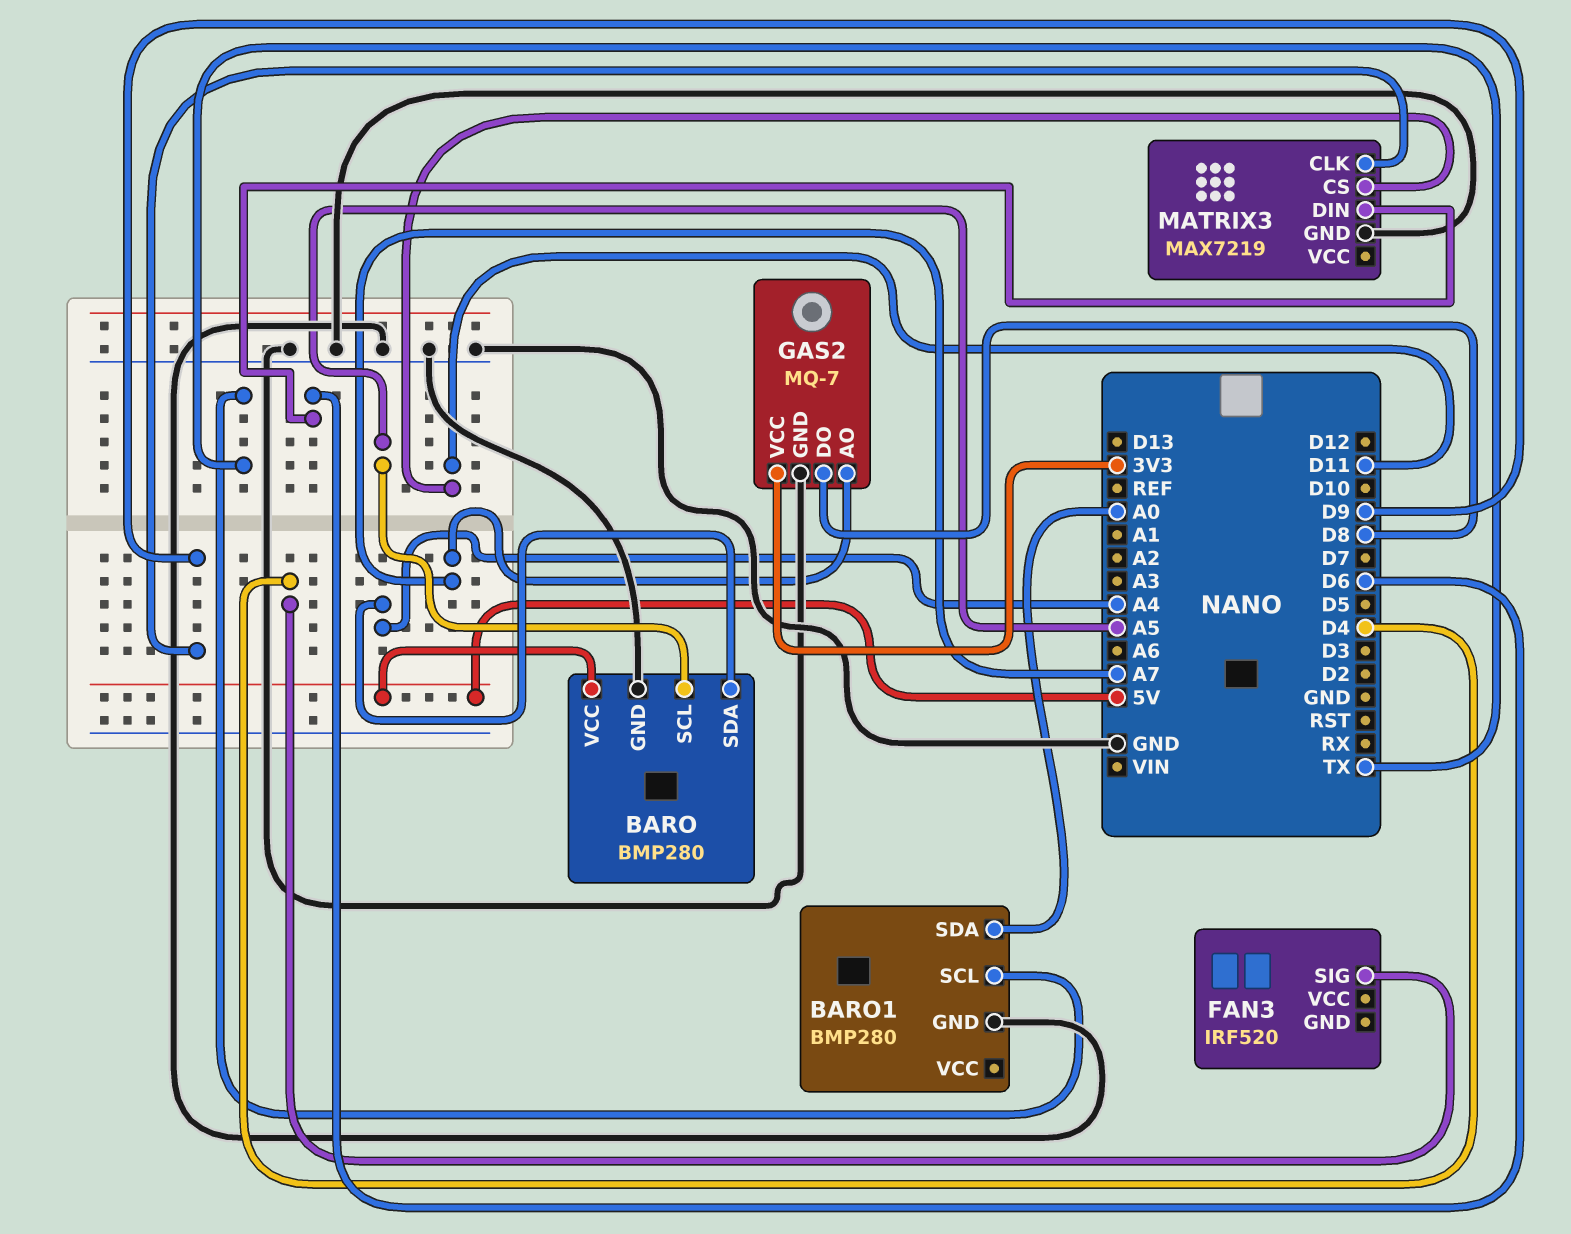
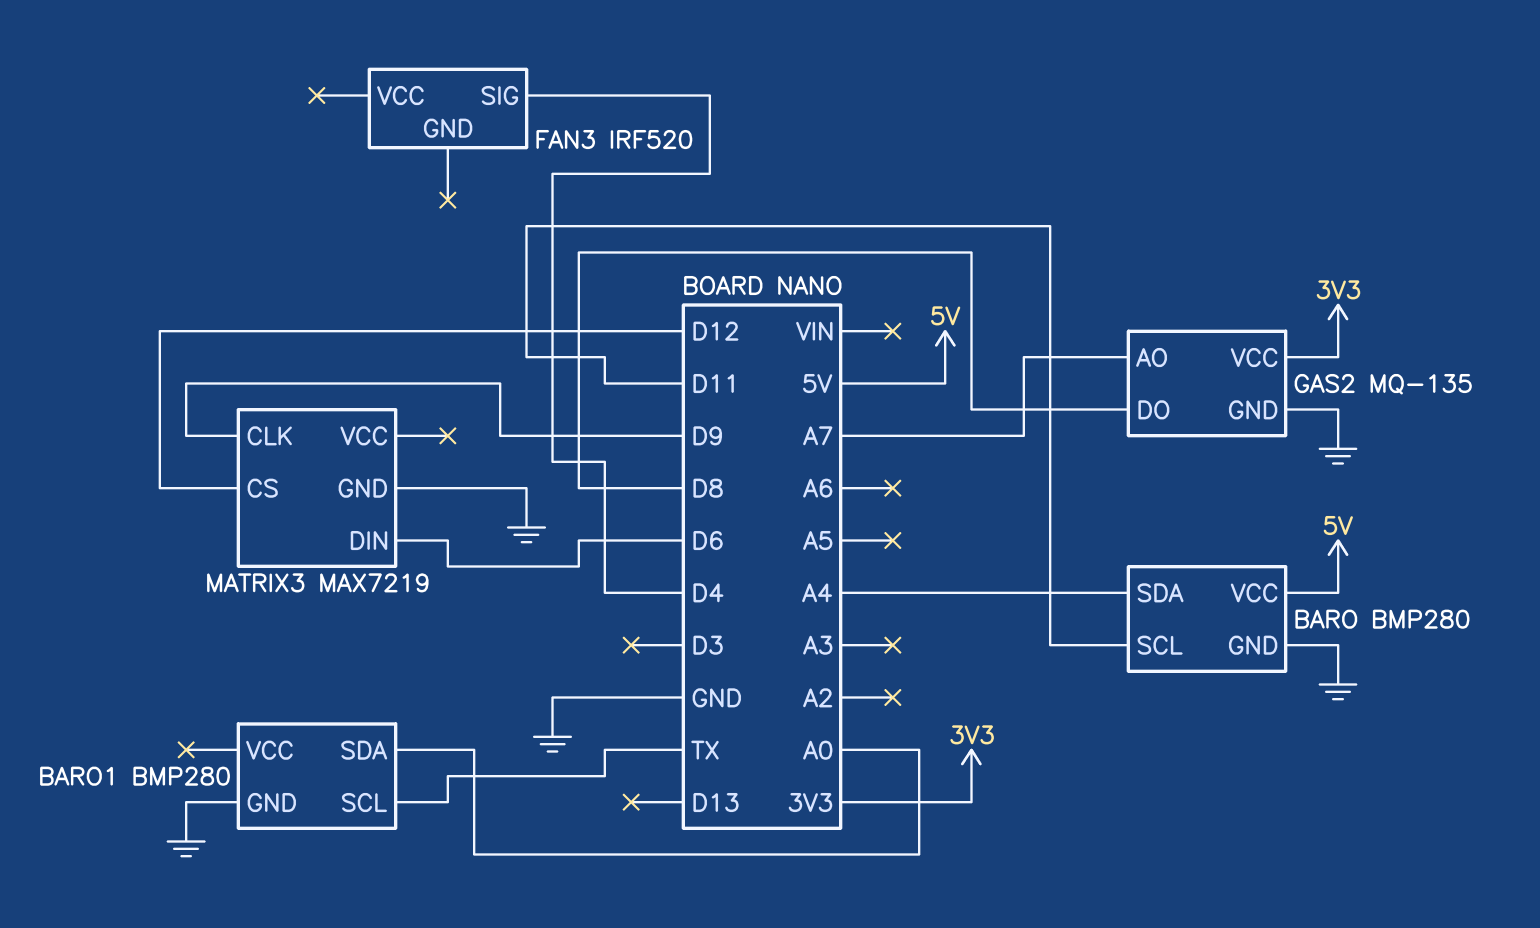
BARO pin SCL: A5 -> D11
GAS2: MQ-7 -> MQ-135
MATRIX3 pin CS: D11 -> D12

